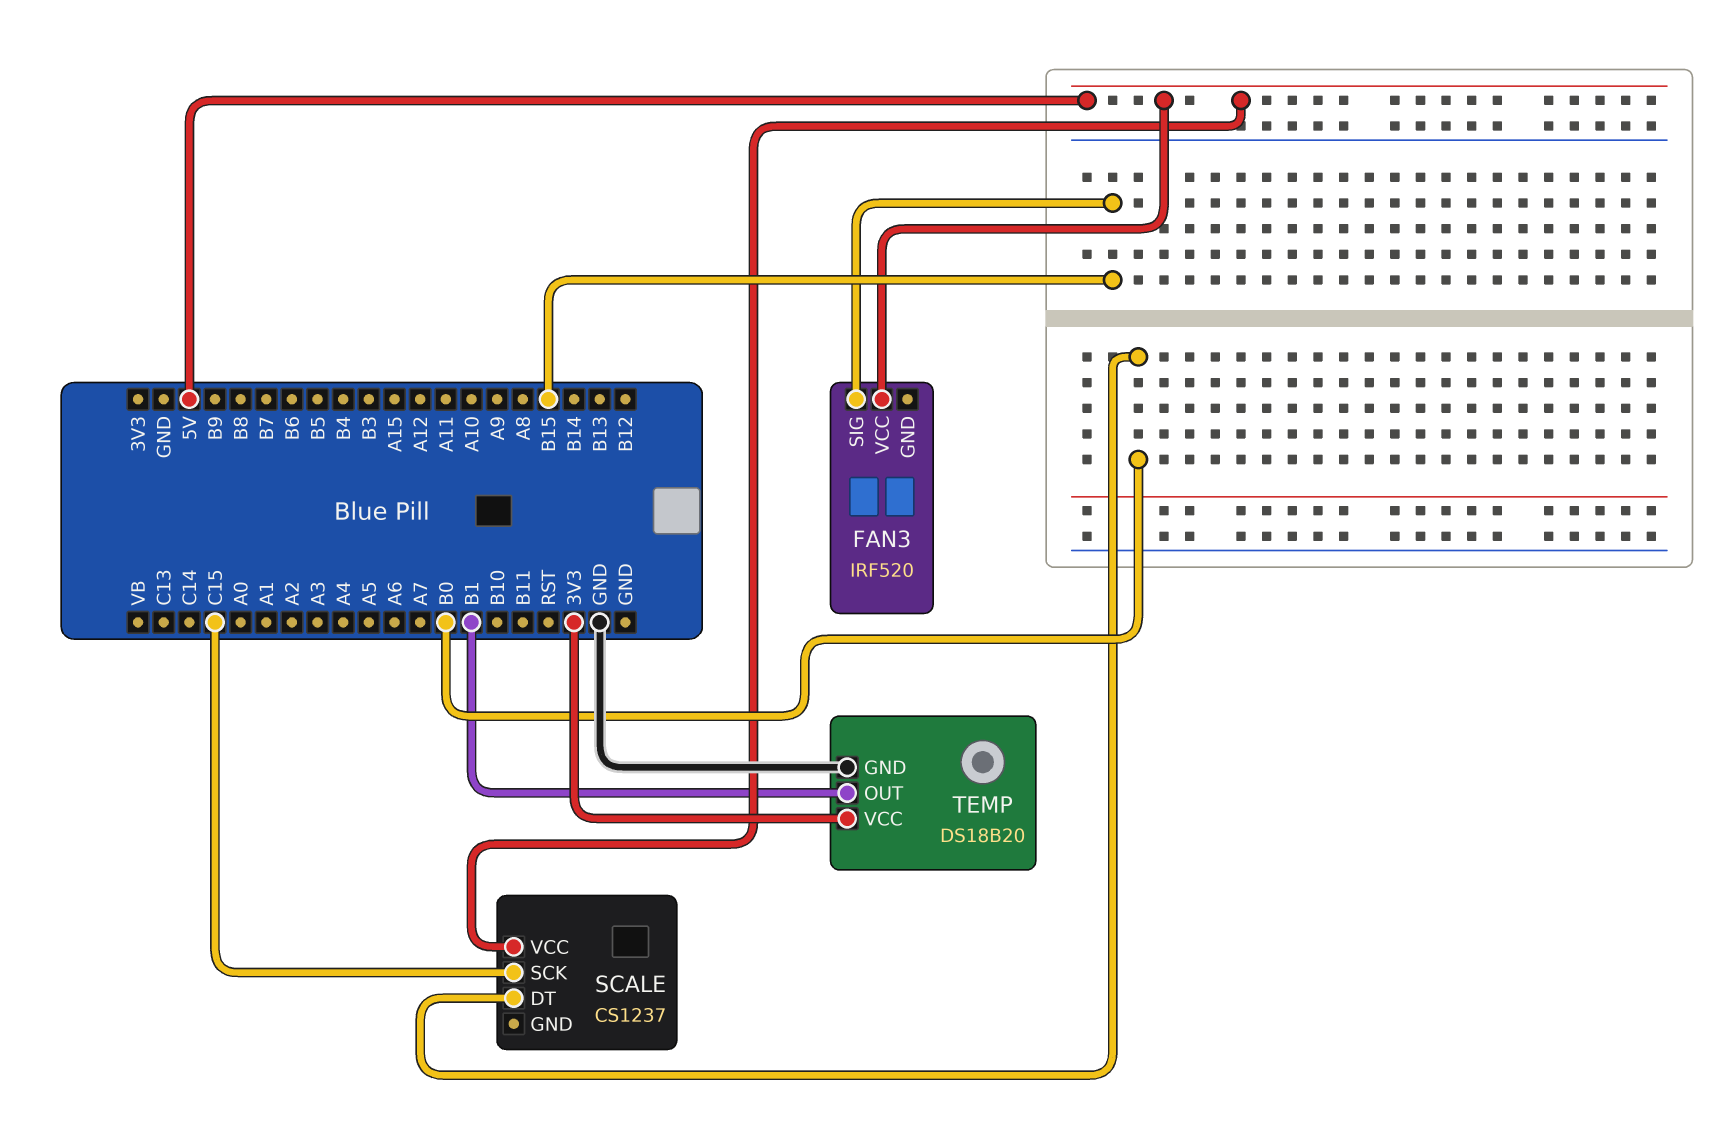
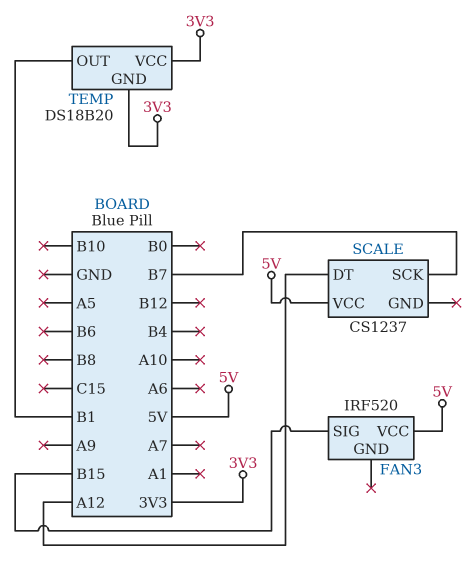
SCALE pin DT: B0 -> A12
SCALE pin SCK: C15 -> B7
TEMP pin GND: GND -> 3V3

